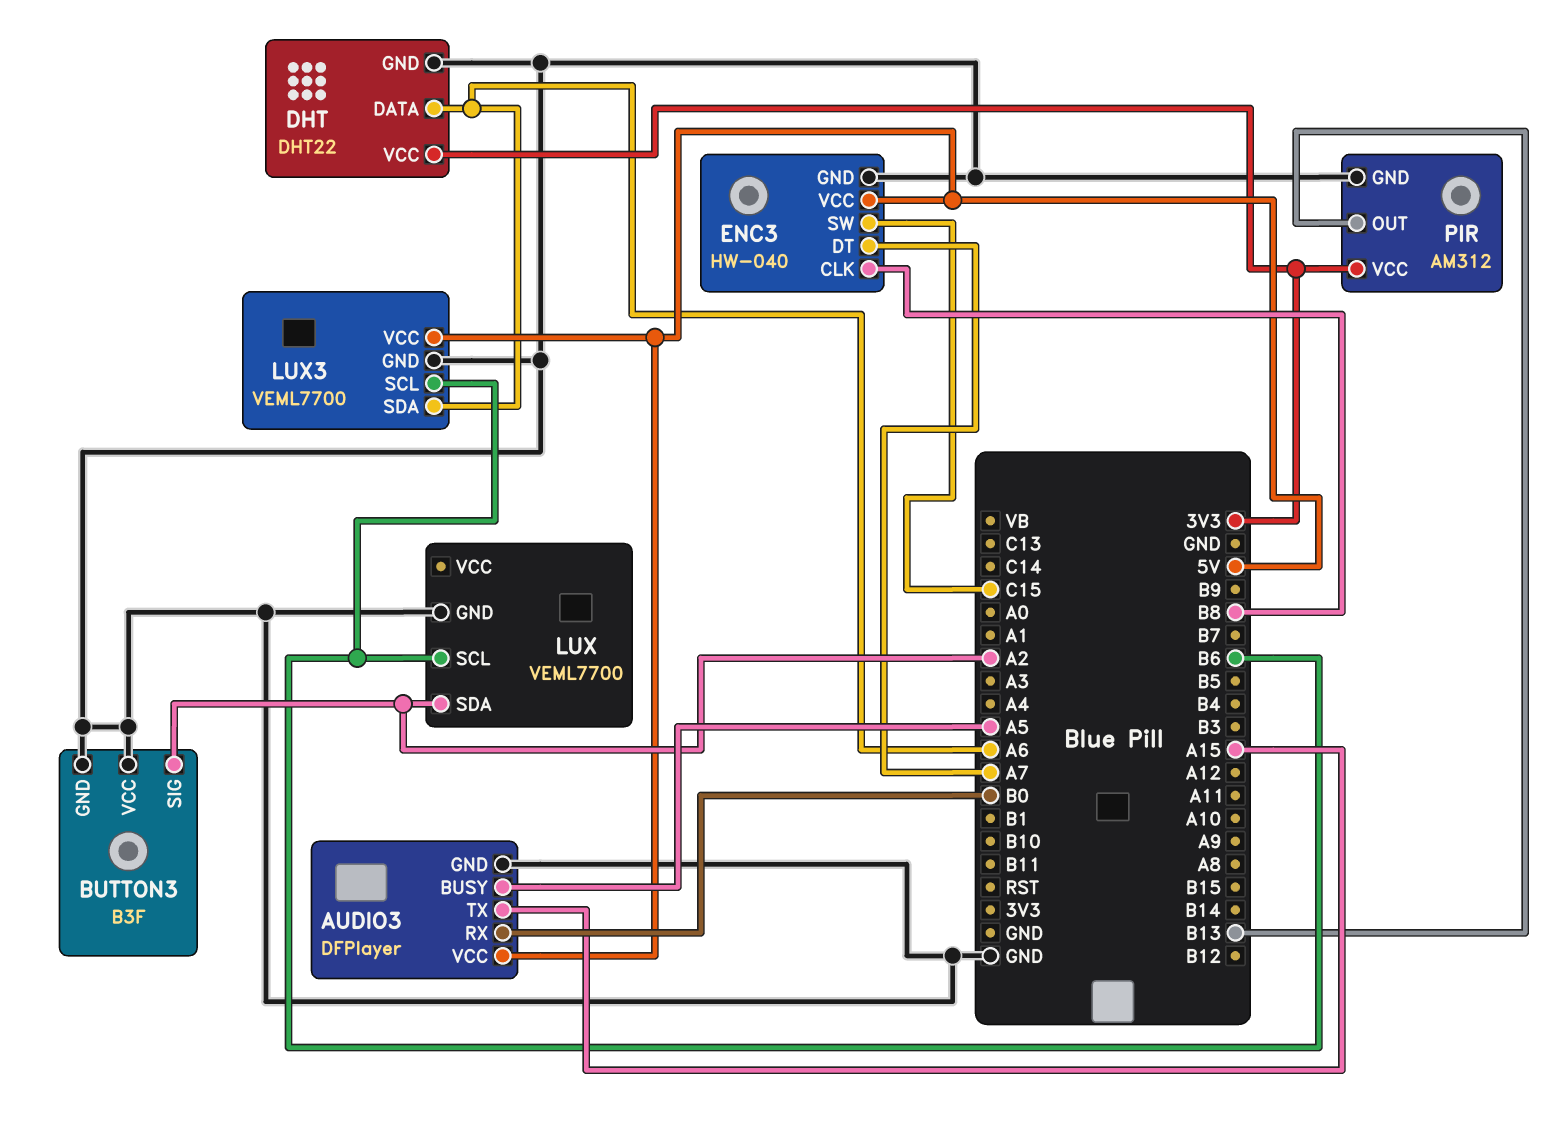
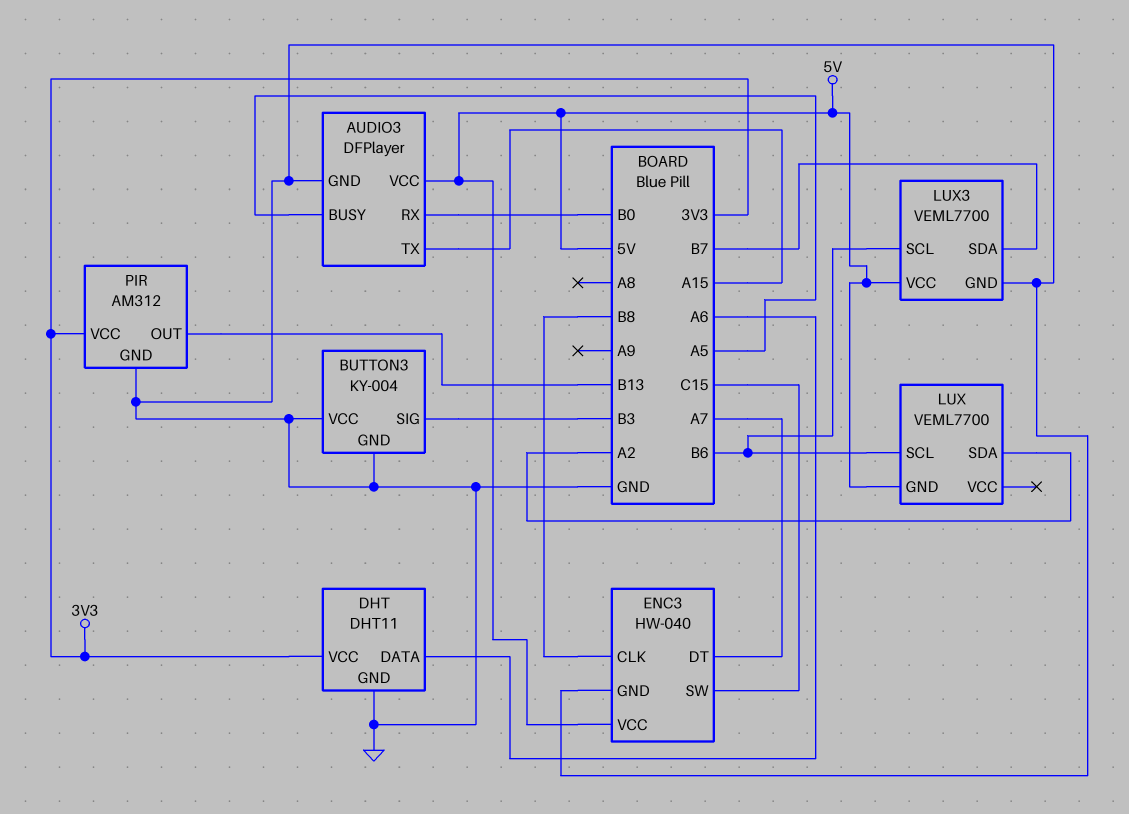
BUTTON3: B3F -> KY-004
BUTTON3 pin SIG: A2 -> B3
DHT: DHT22 -> DHT11
LUX pin GND: GND -> 5V
LUX3 pin SDA: A6 -> B7

